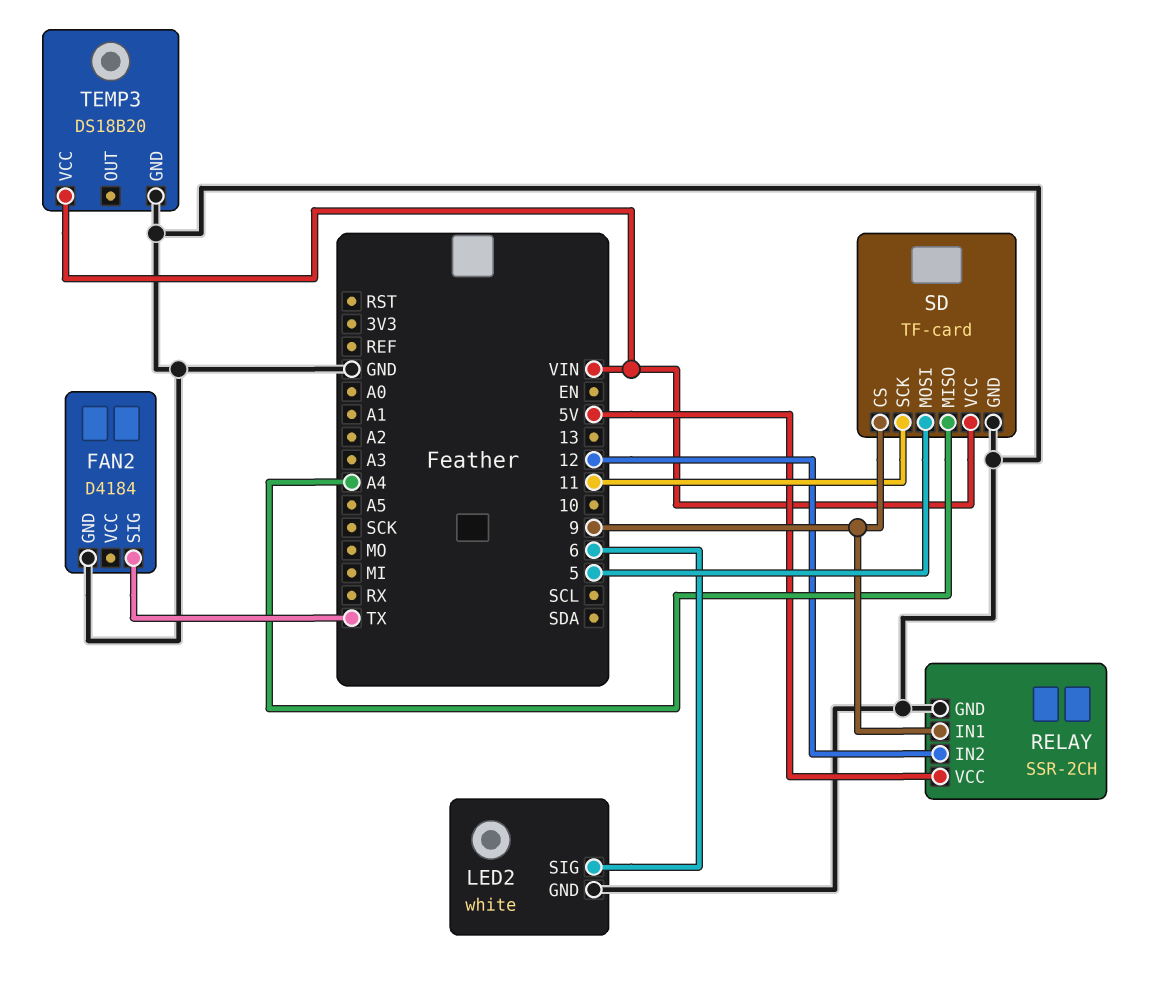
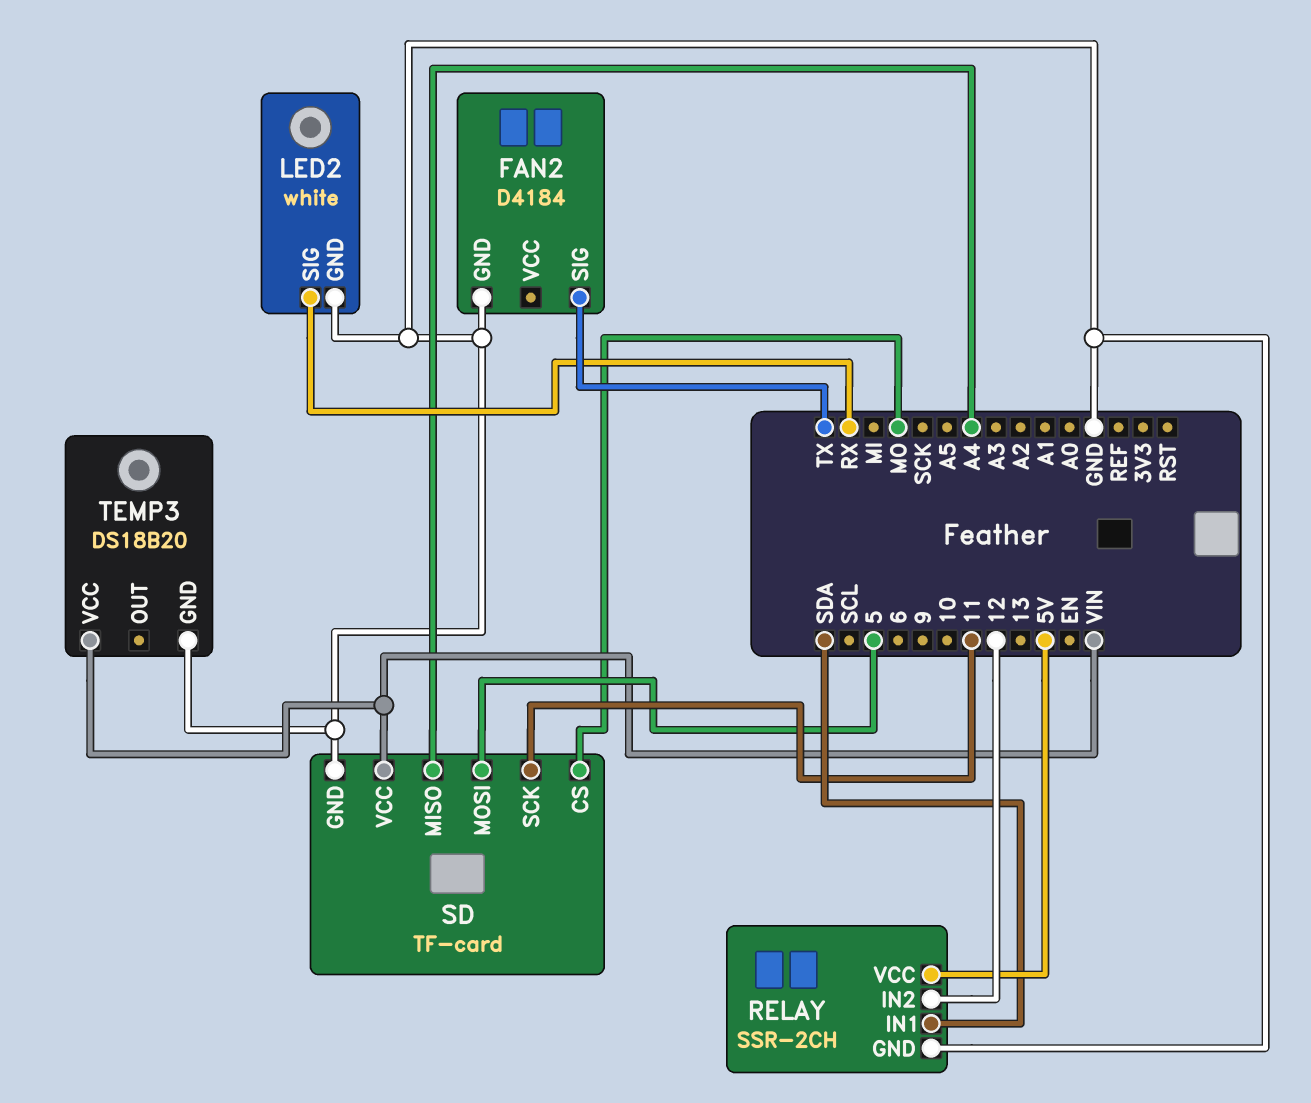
LED2 pin SIG: 6 -> RX
RELAY pin IN1: 9 -> SDA
SD pin CS: 9 -> MO

